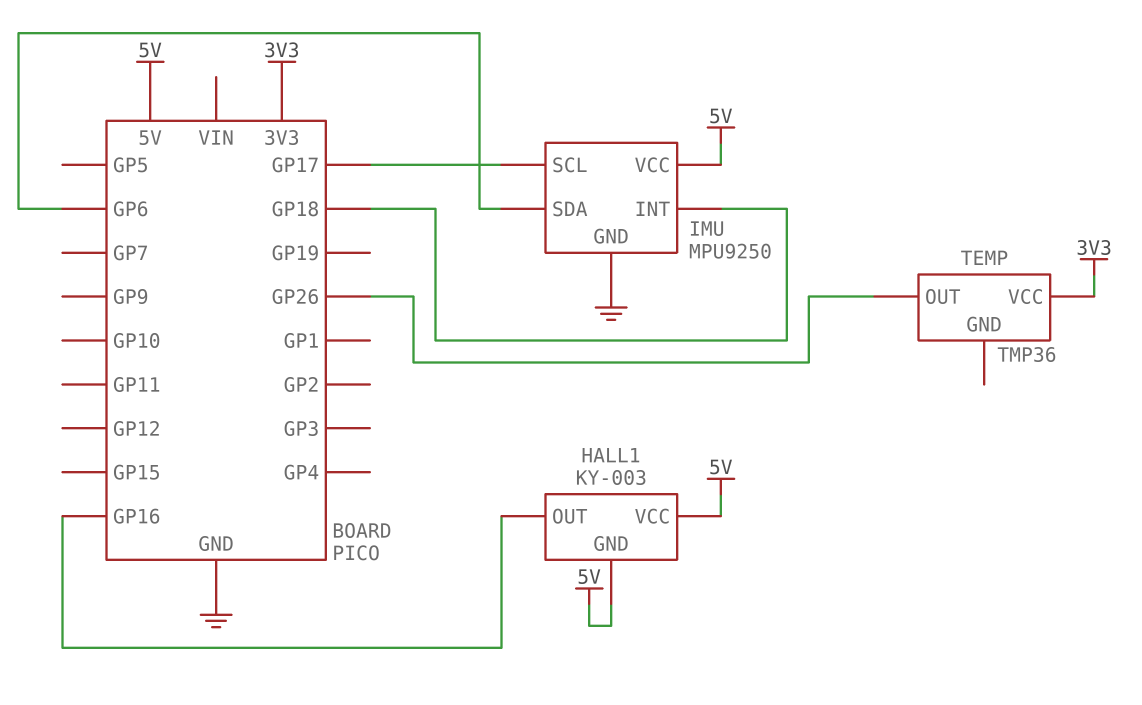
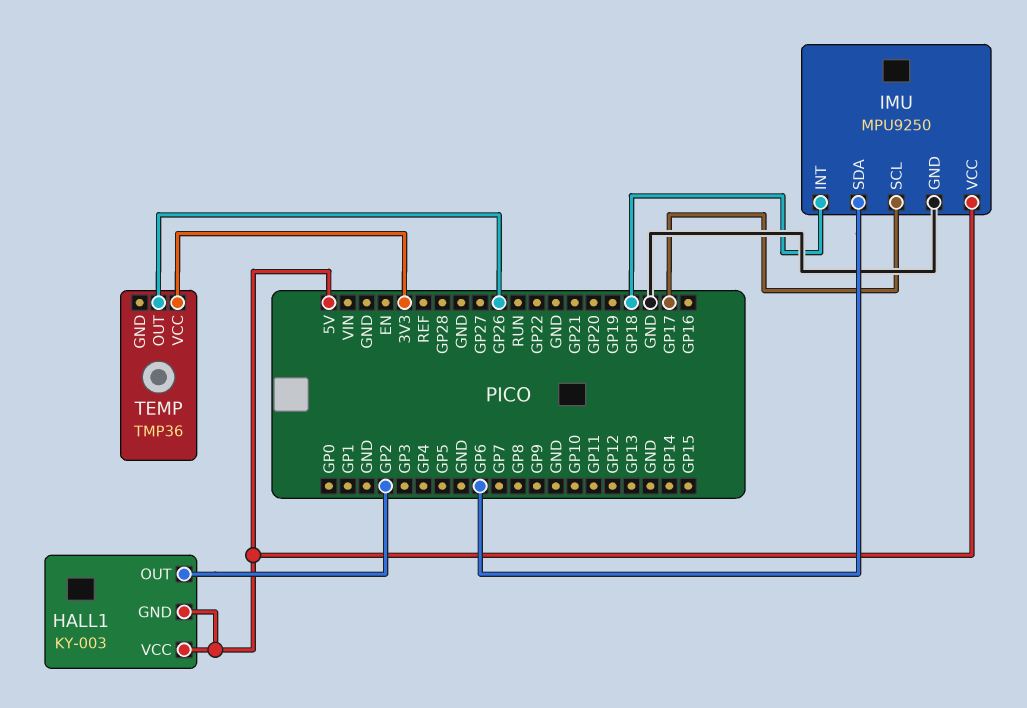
HALL1 pin OUT: GP16 -> GP2

